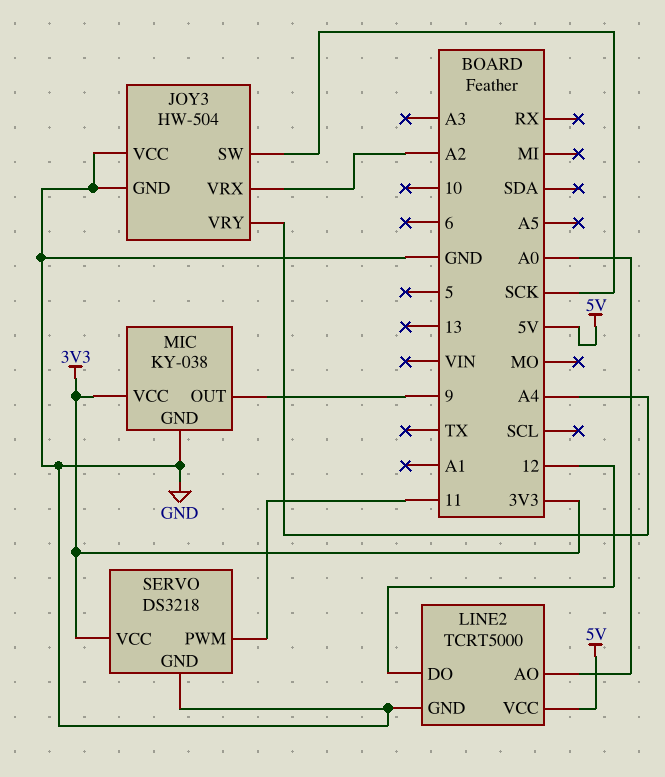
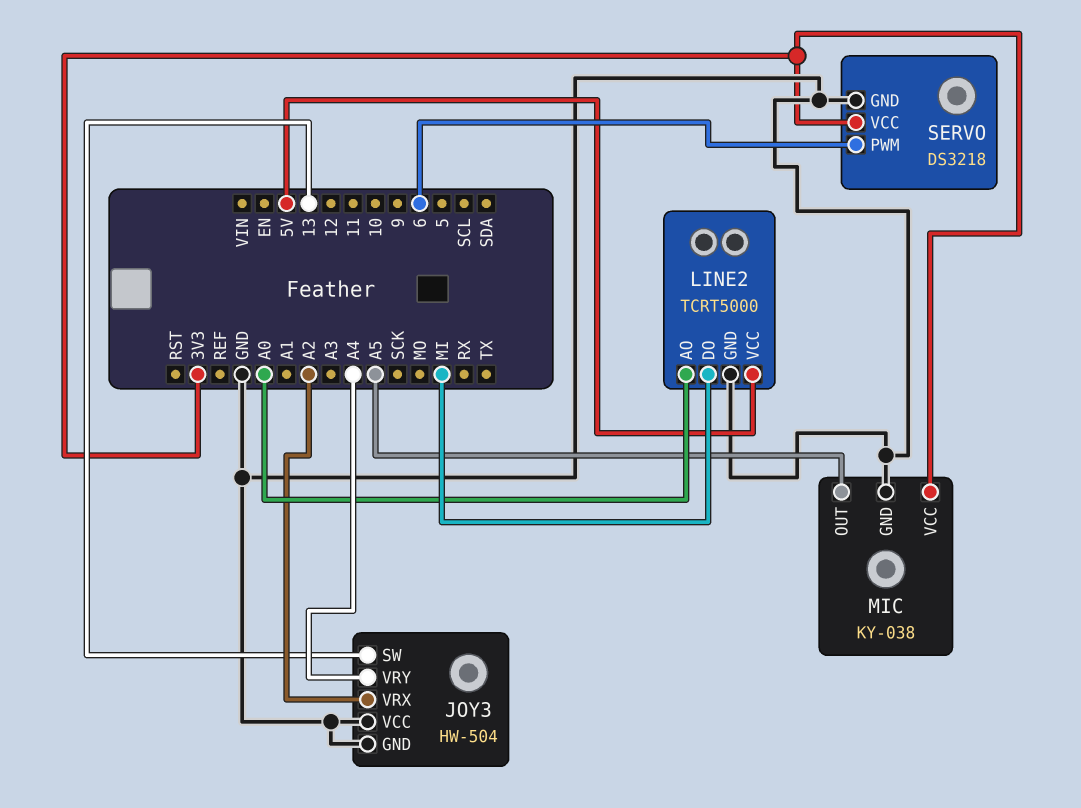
JOY3 pin SW: SCK -> 13
LINE2 pin DO: 12 -> MI
MIC pin OUT: 9 -> A5
SERVO pin PWM: 11 -> 6

